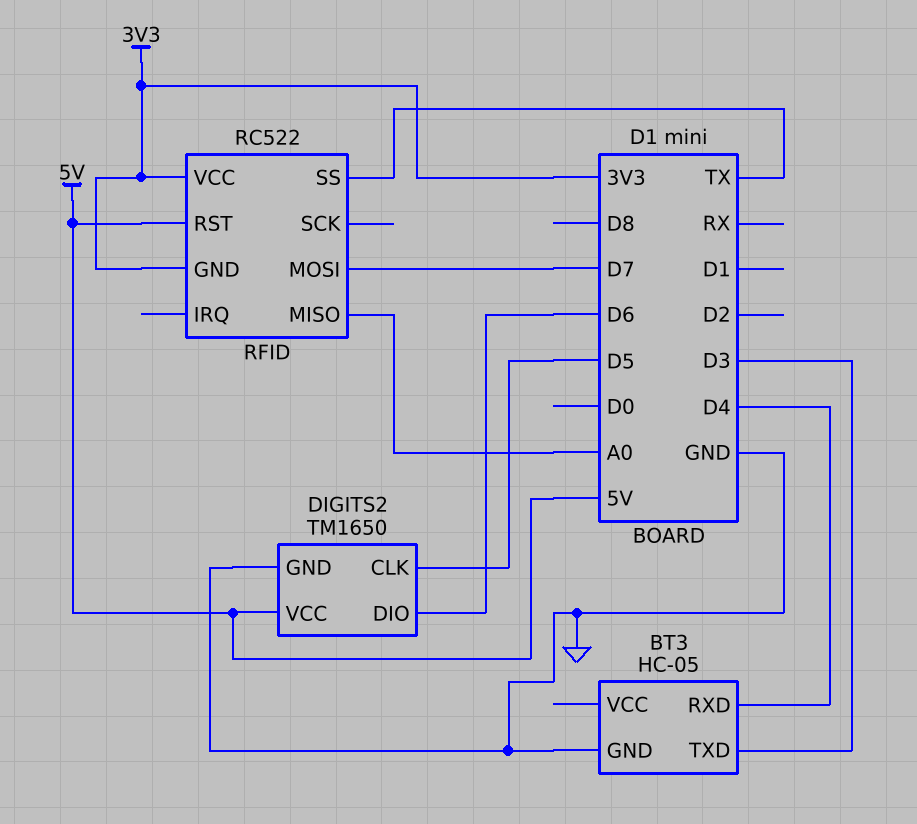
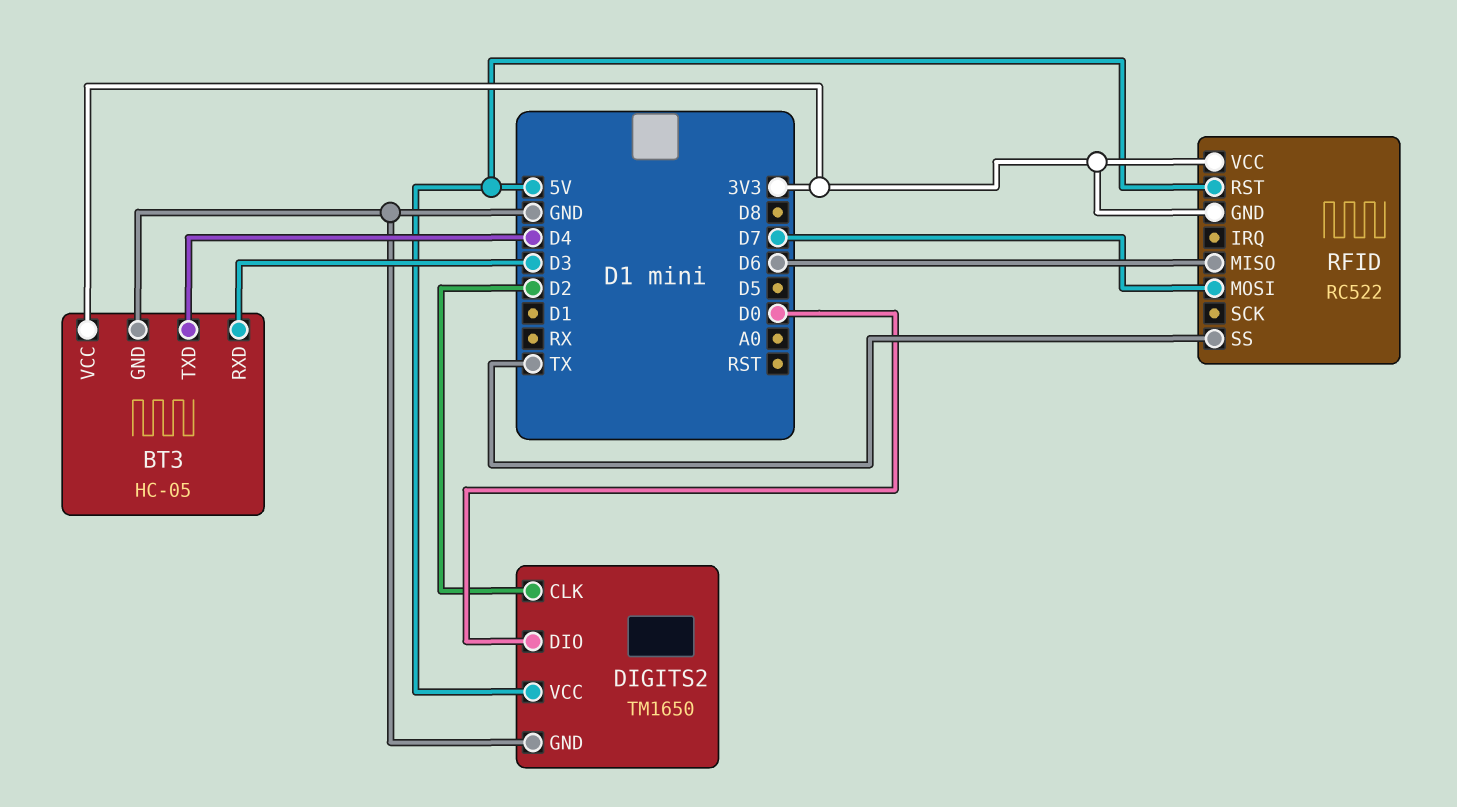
BT3 pin RXD: D4 -> D3
BT3 pin TXD: D3 -> D4
BT3 pin VCC: none -> 3V3
DIGITS2 pin CLK: D5 -> D2
DIGITS2 pin DIO: D6 -> D0
RFID pin MISO: A0 -> D6

